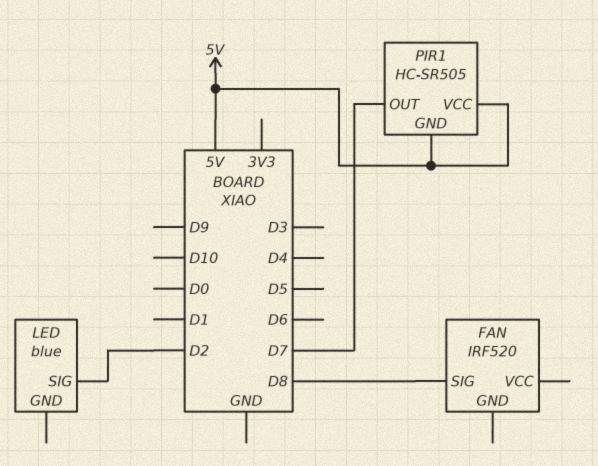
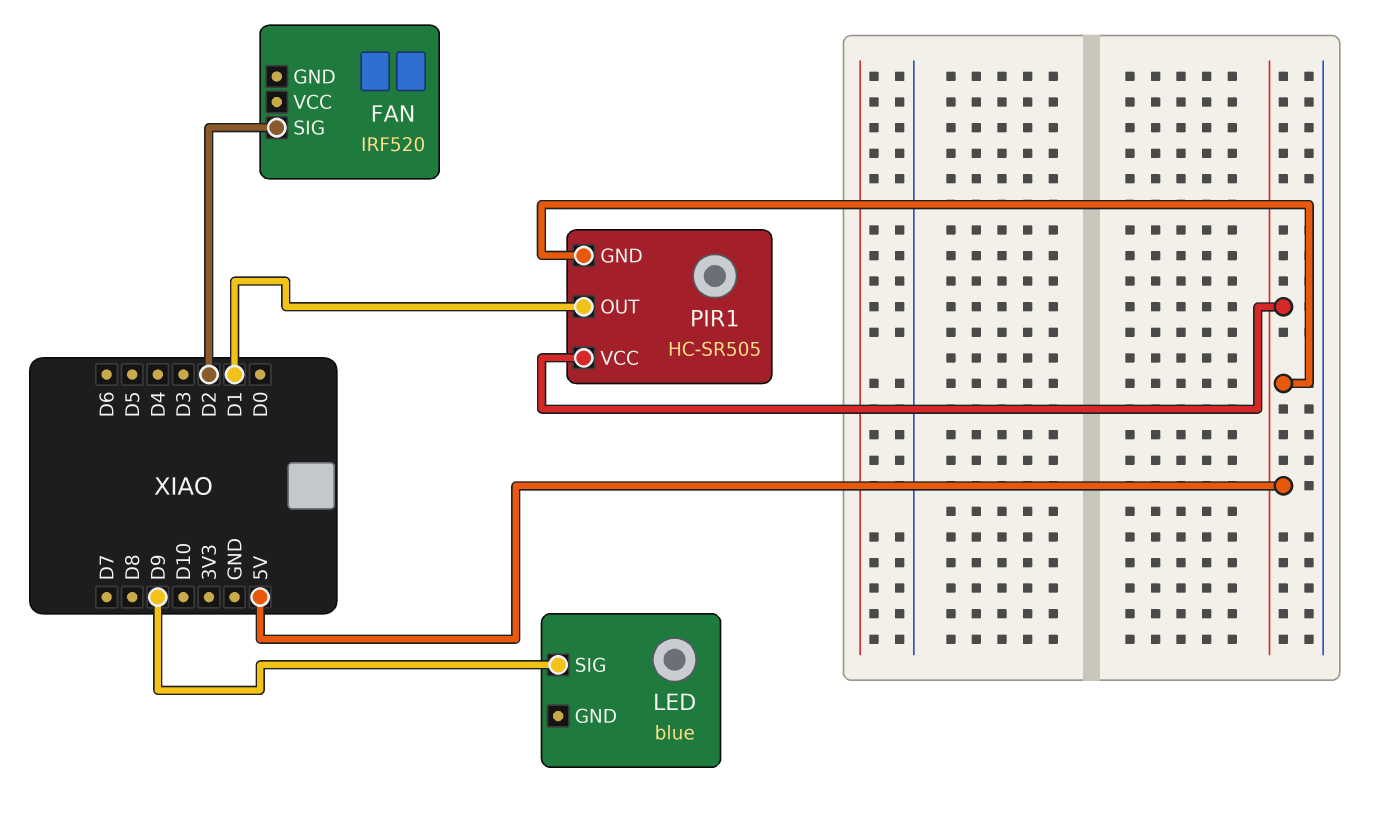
FAN pin SIG: D8 -> D2
LED pin SIG: D2 -> D9
PIR1 pin OUT: D7 -> D1

